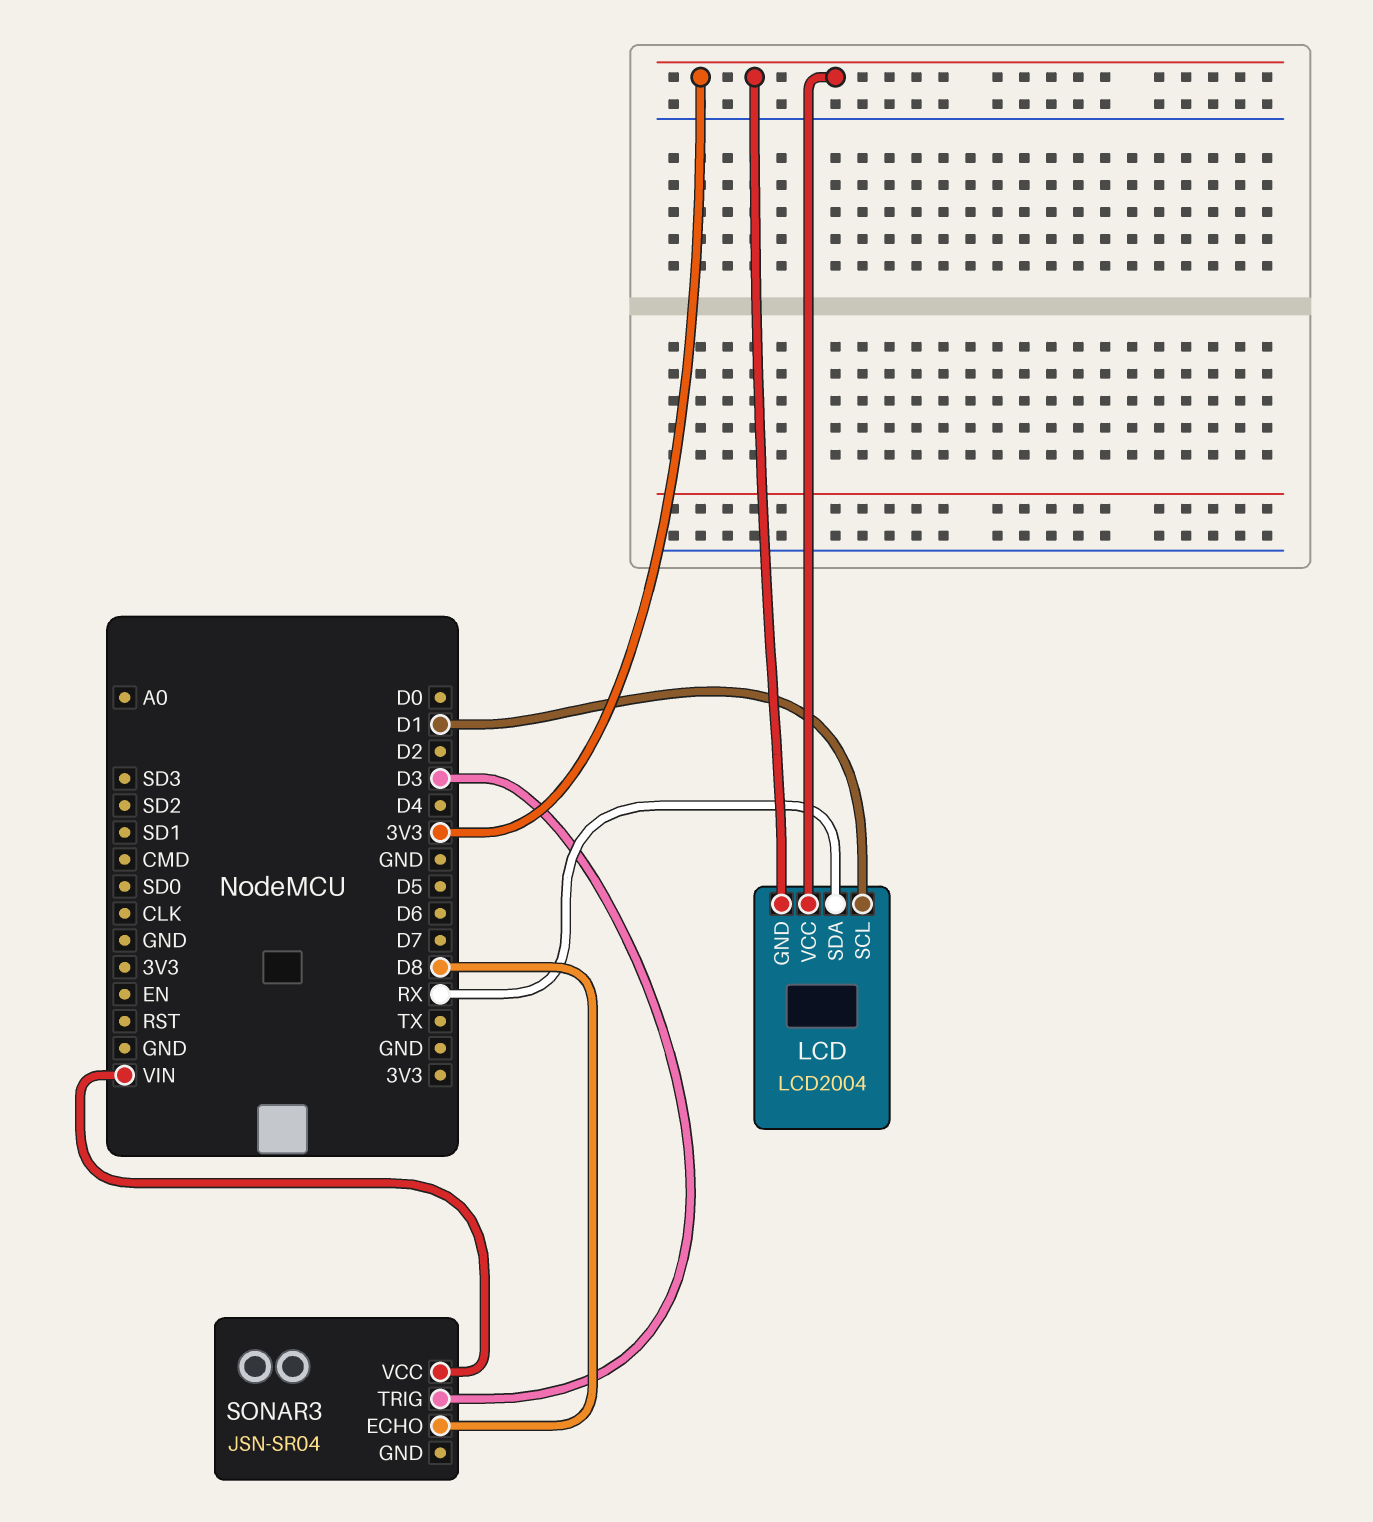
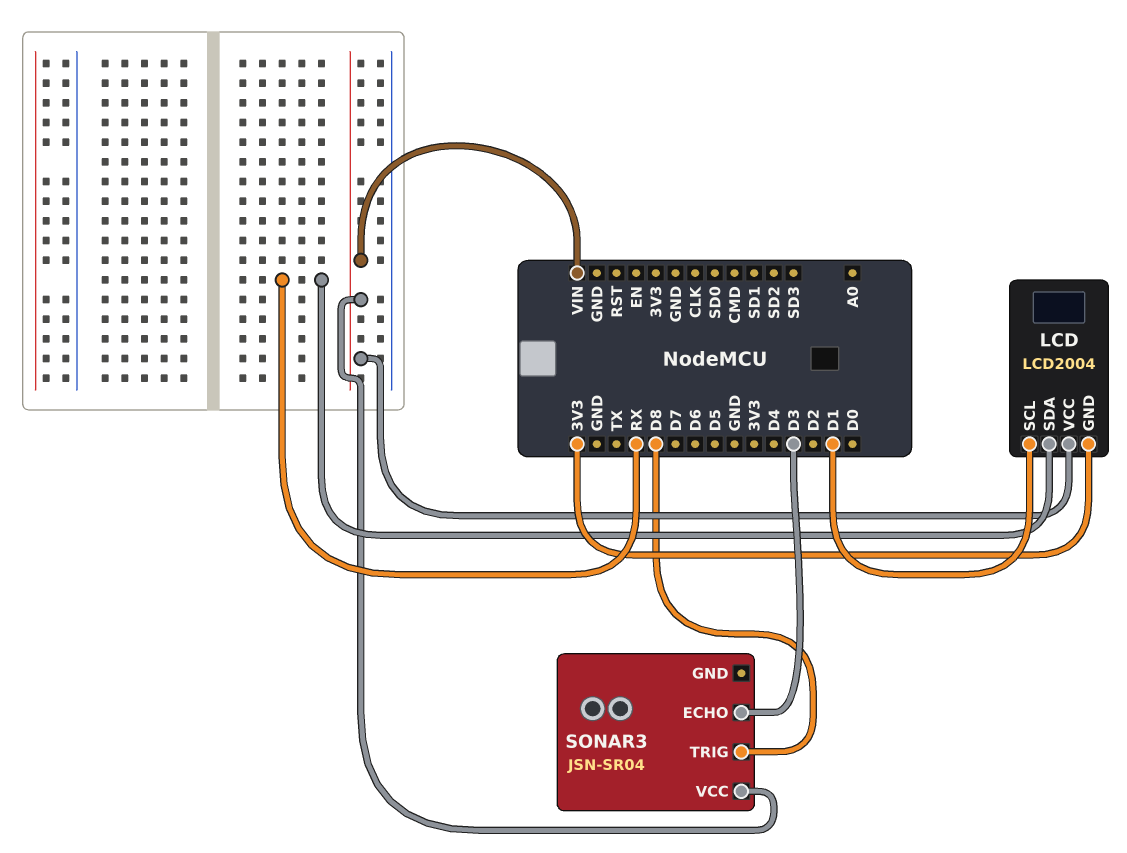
LCD pin VCC: 3V3 -> VIN
SONAR3 pin ECHO: D8 -> D3
SONAR3 pin TRIG: D3 -> D8

